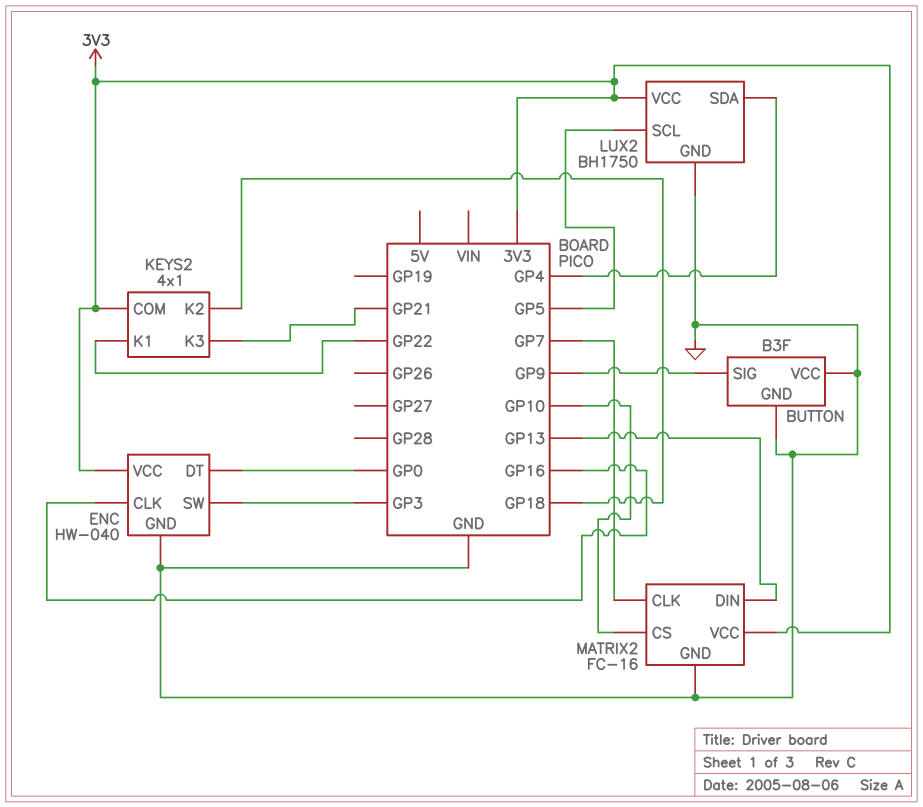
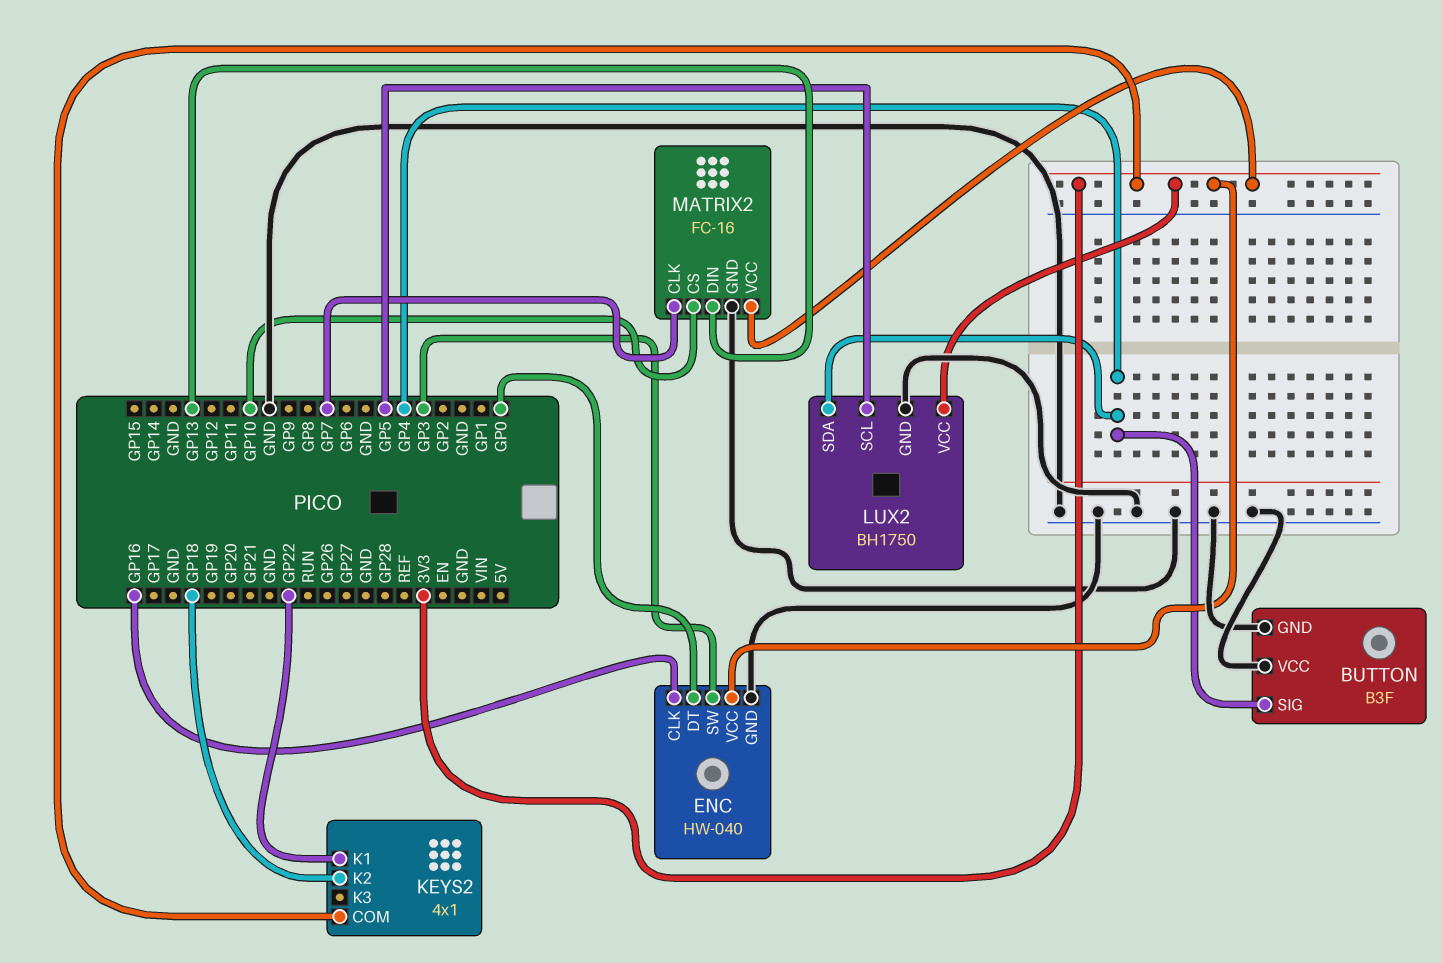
BUTTON pin SIG: GP9 -> GP4
KEYS2 pin K3: GP21 -> none

